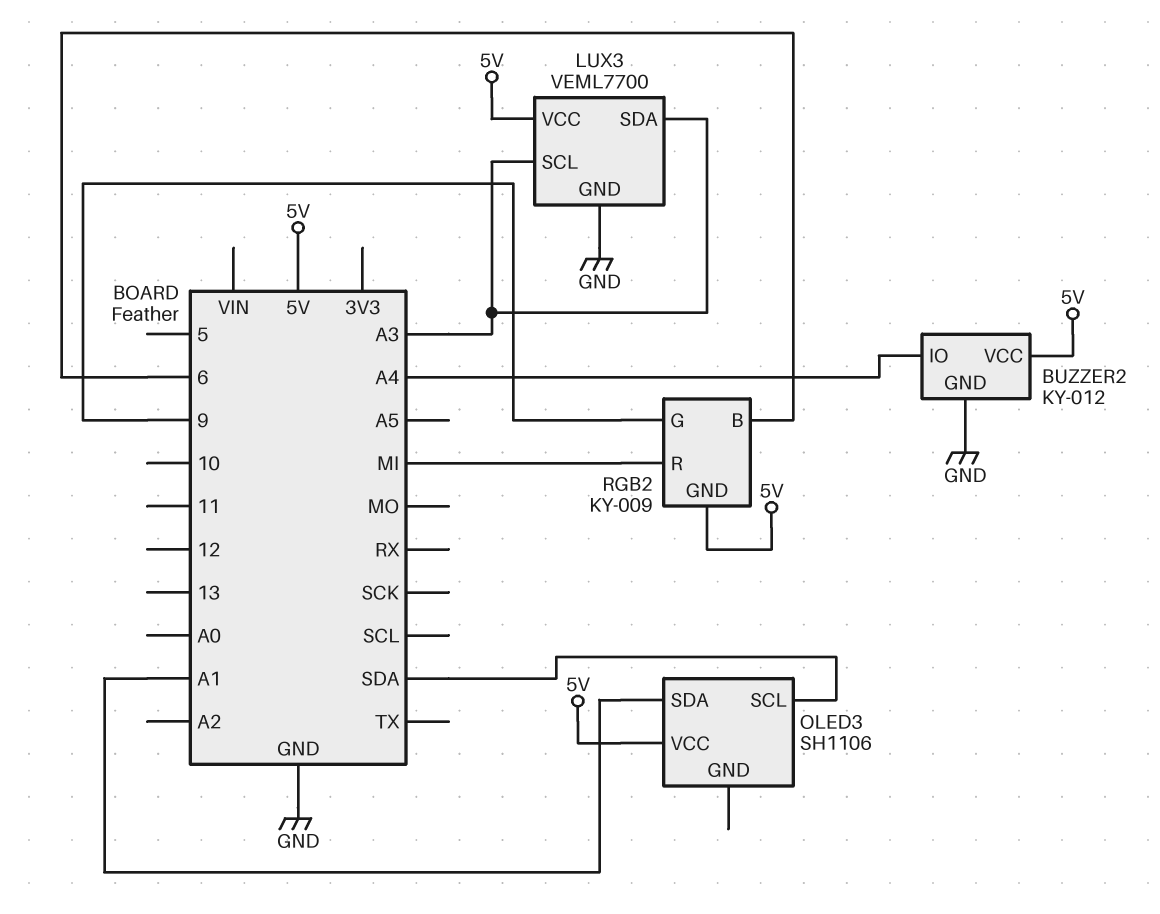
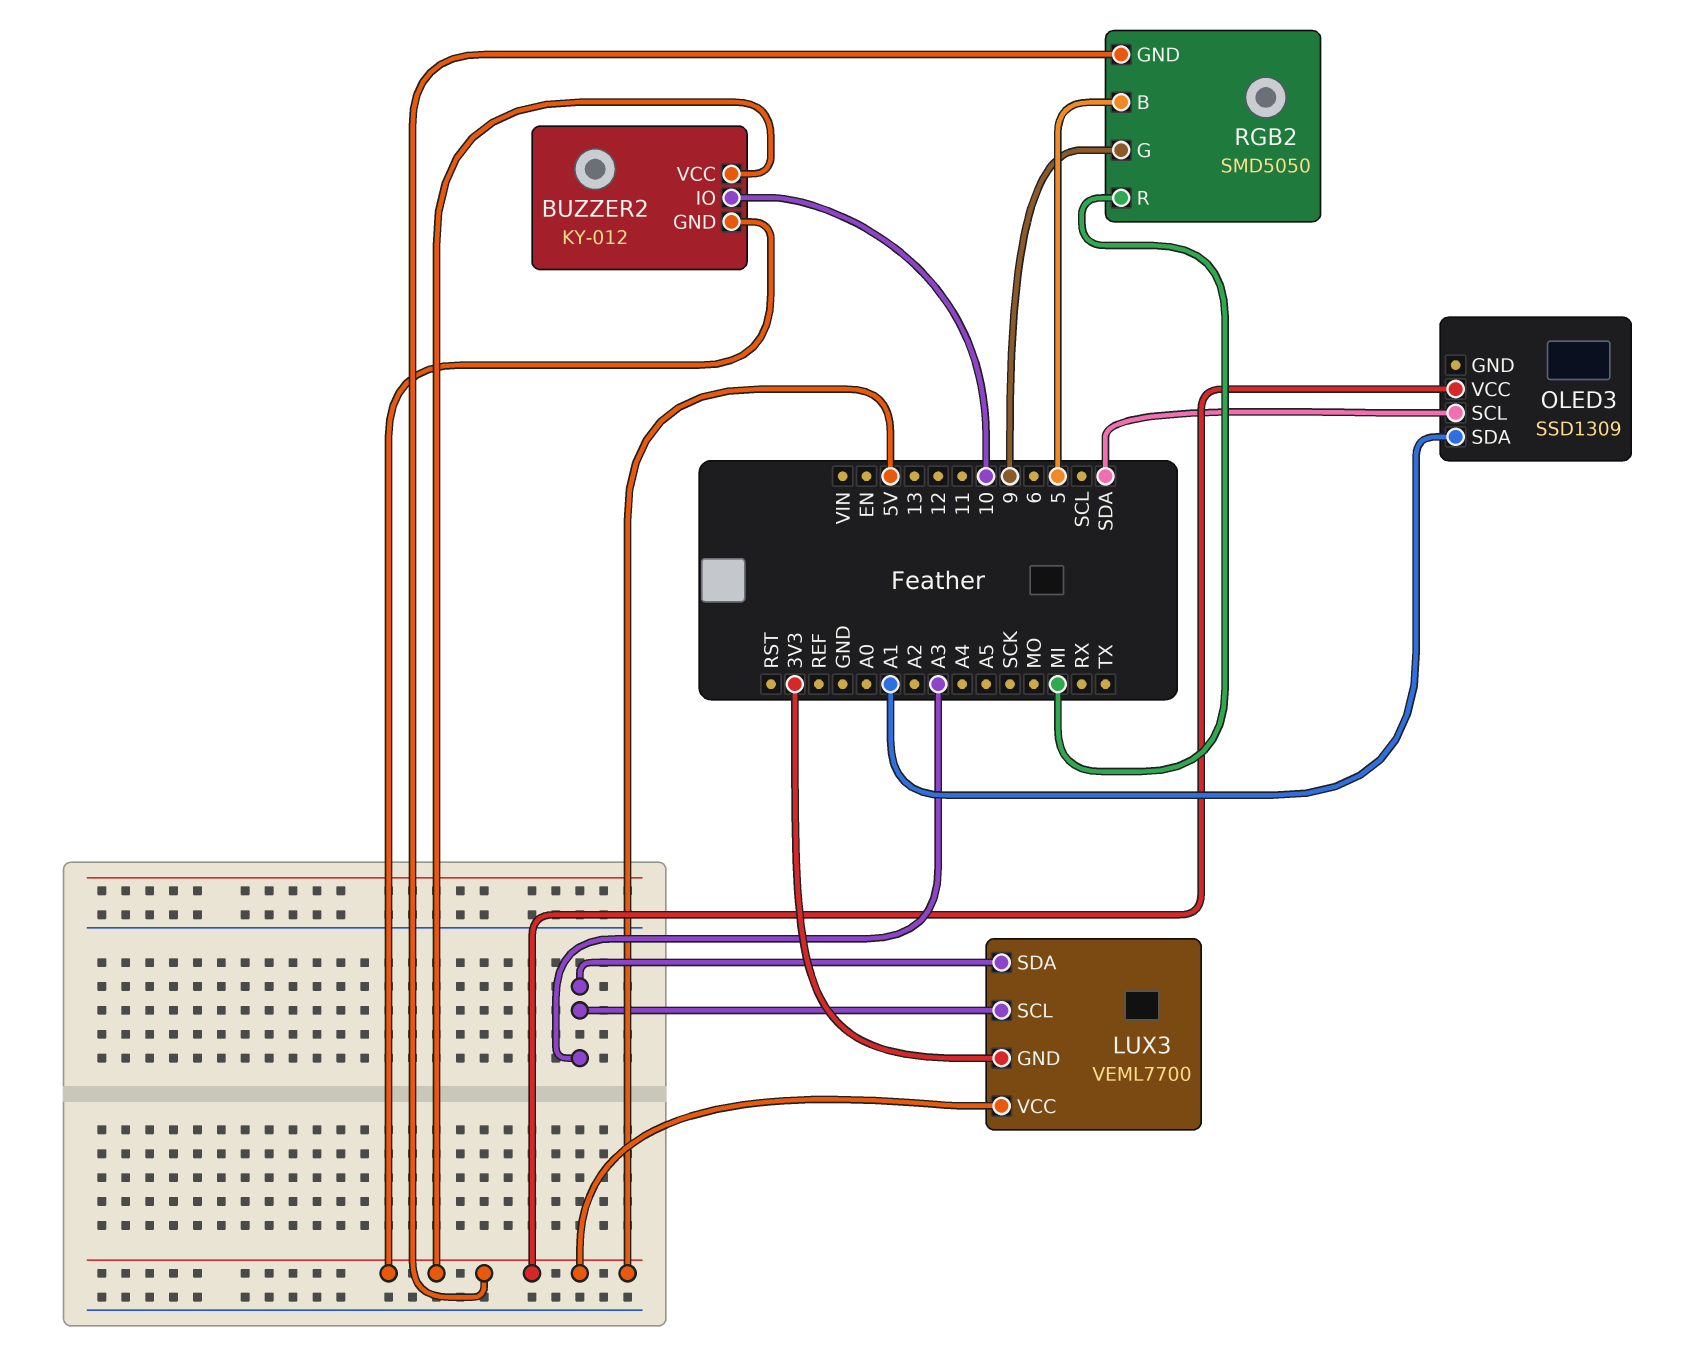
BUZZER2 pin GND: GND -> 5V
BUZZER2 pin IO: A4 -> 10
LUX3 pin GND: GND -> 3V3
OLED3: SH1106 -> SSD1309
RGB2: KY-009 -> SMD5050
RGB2 pin B: 6 -> 5

